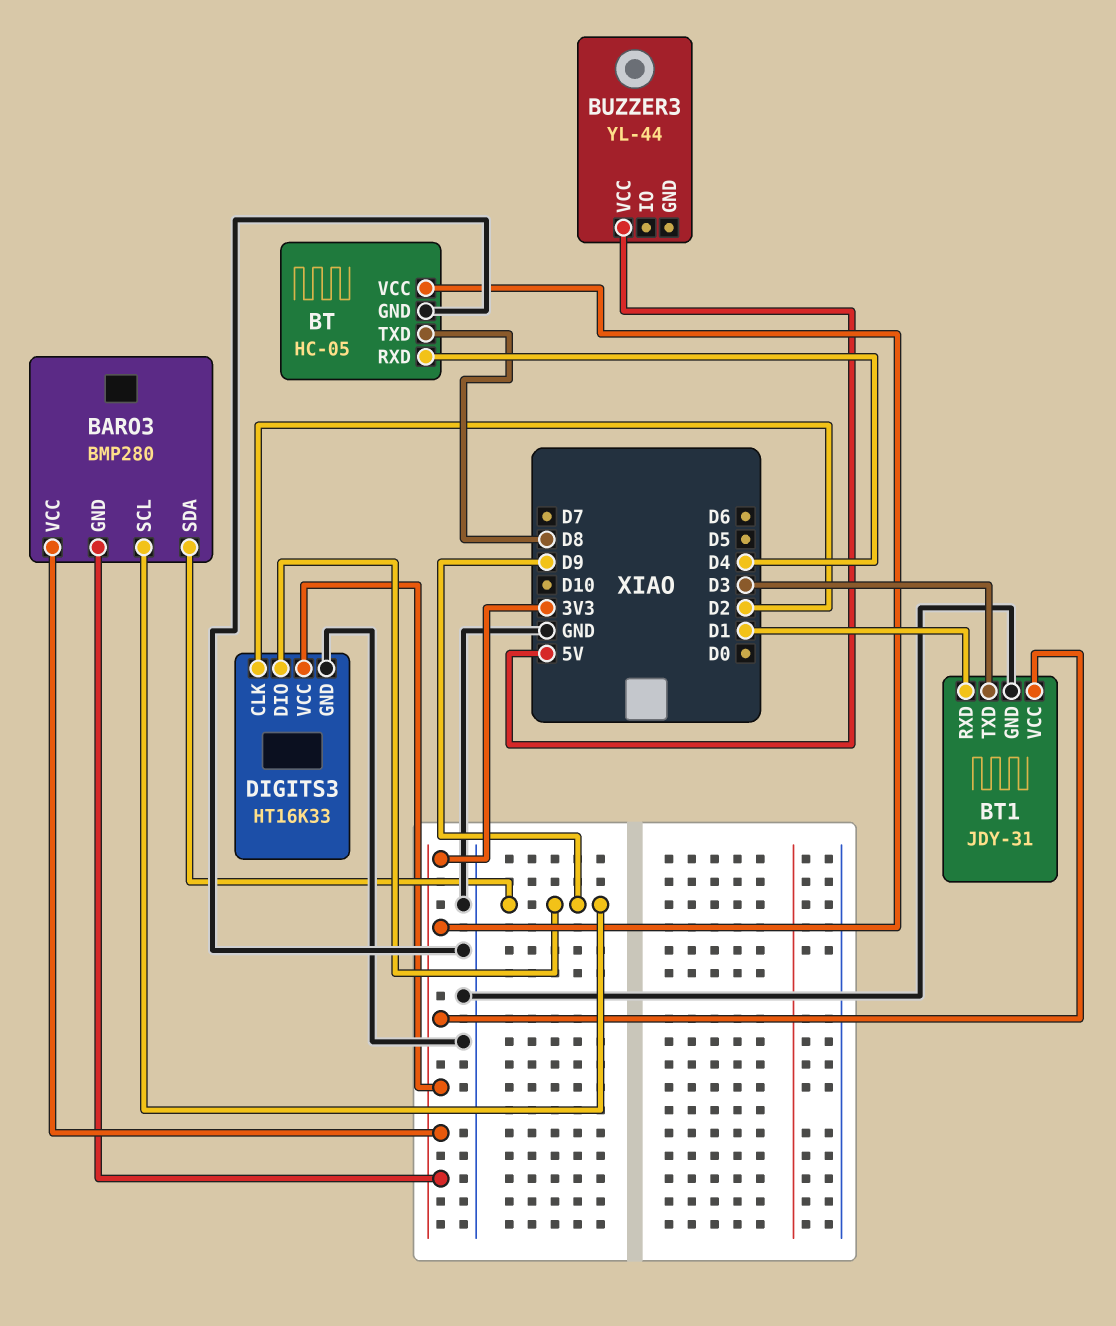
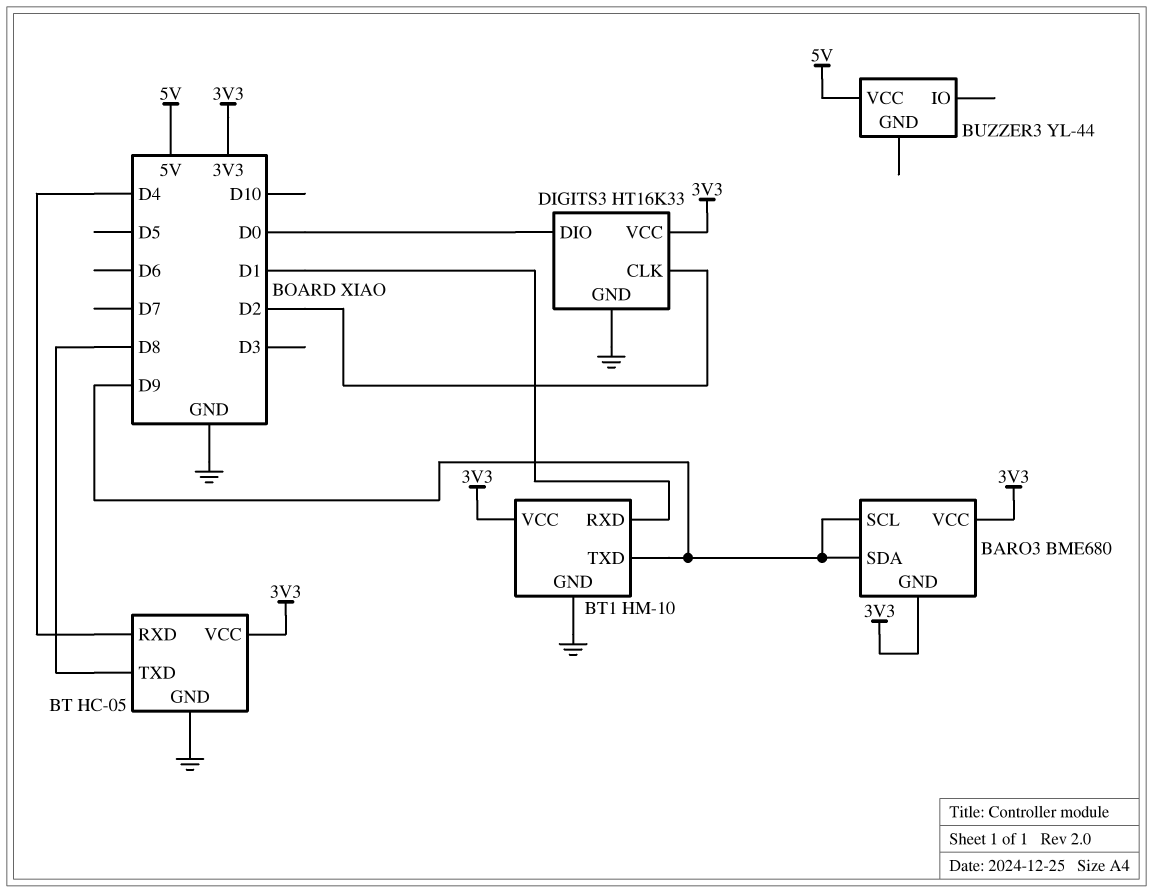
BARO3: BMP280 -> BME680
BT1: JDY-31 -> HM-10
BT1 pin TXD: D3 -> D9
DIGITS3 pin DIO: D9 -> D0

